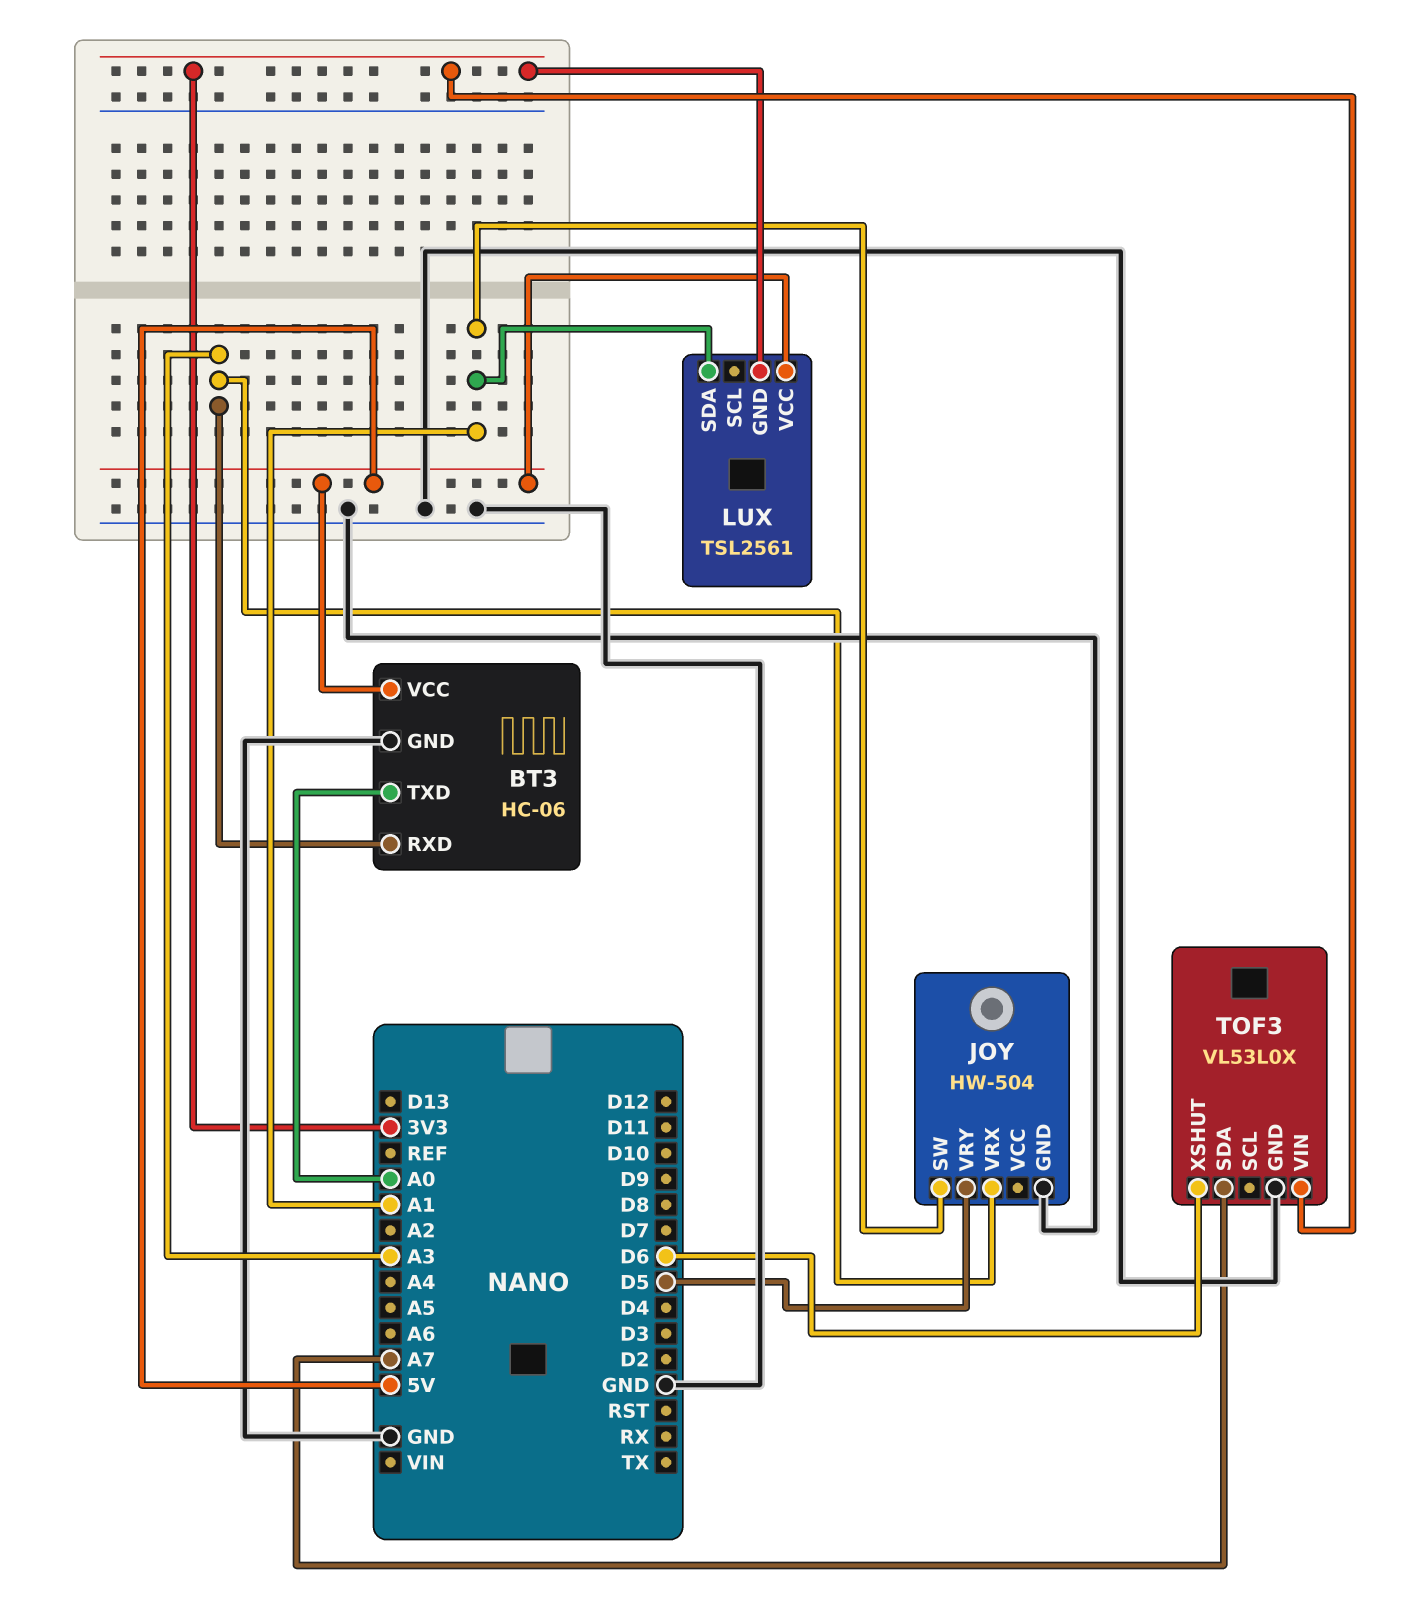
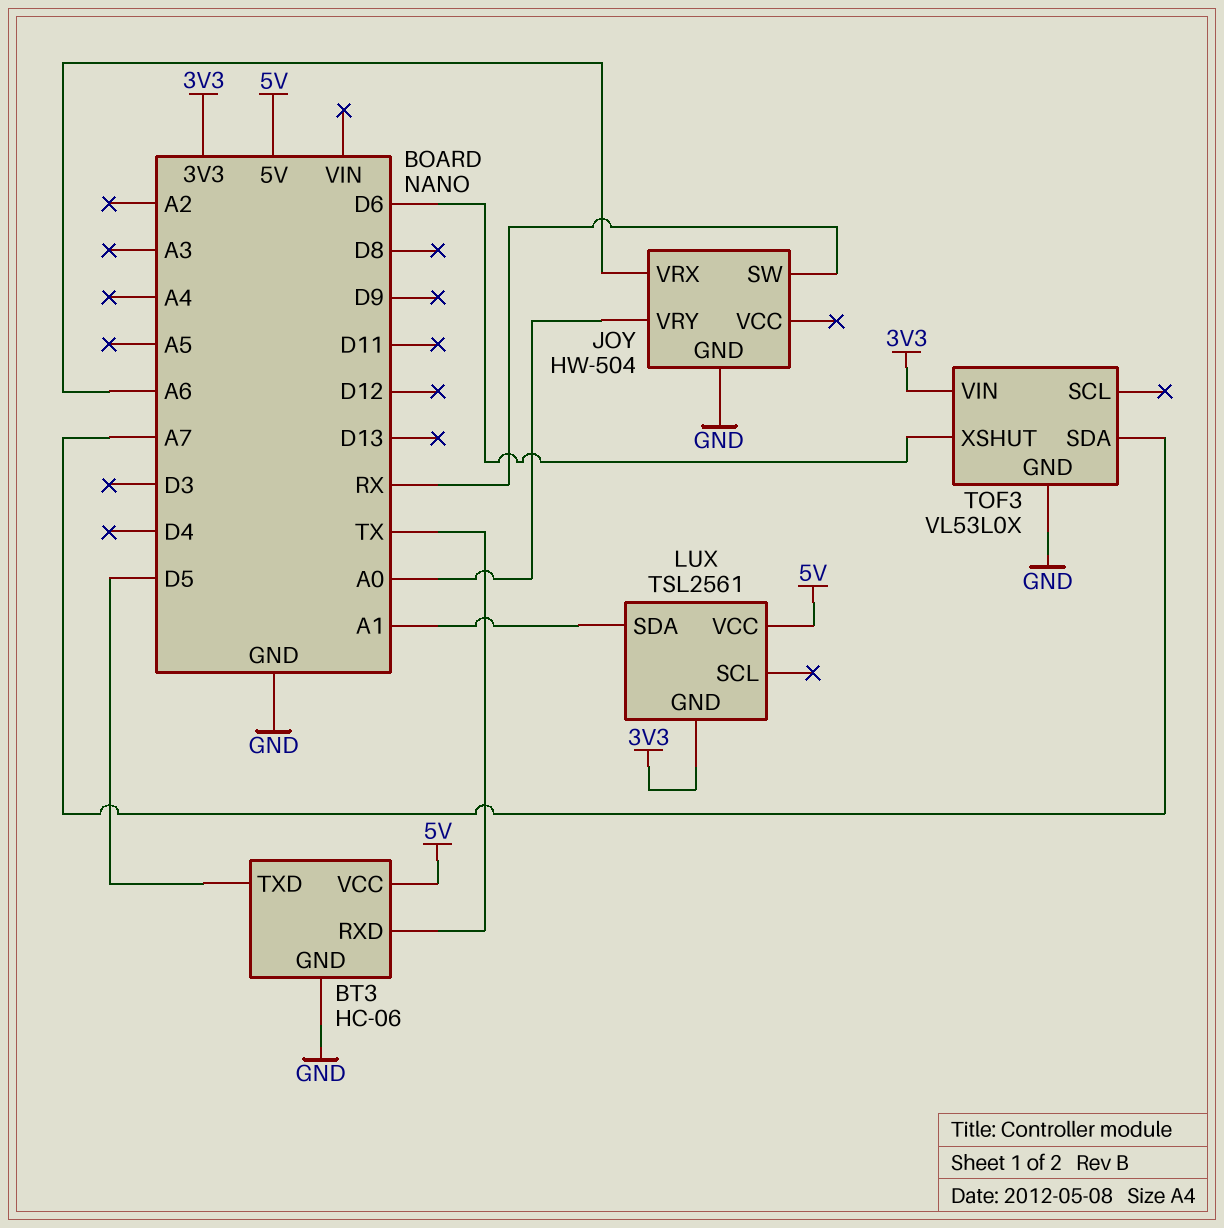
BT3 pin RXD: A3 -> TX
BT3 pin TXD: A0 -> D5
JOY pin SW: A1 -> RX
JOY pin VRX: A3 -> A6
JOY pin VRY: D5 -> A0

